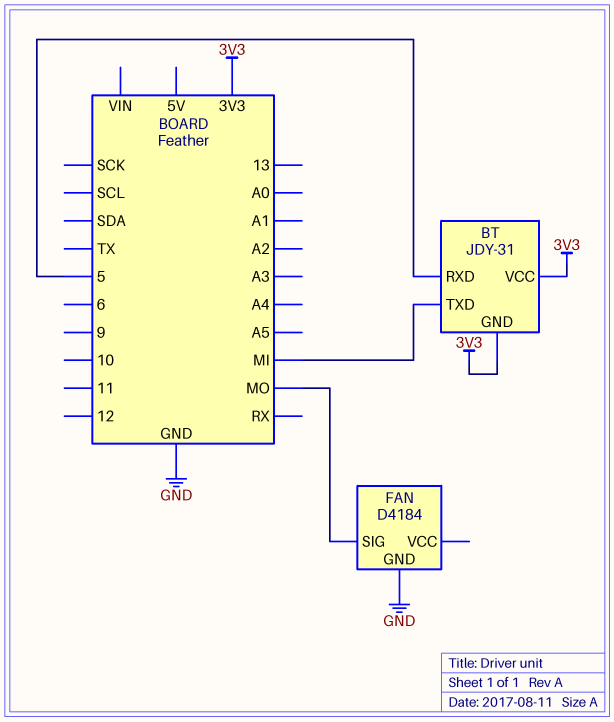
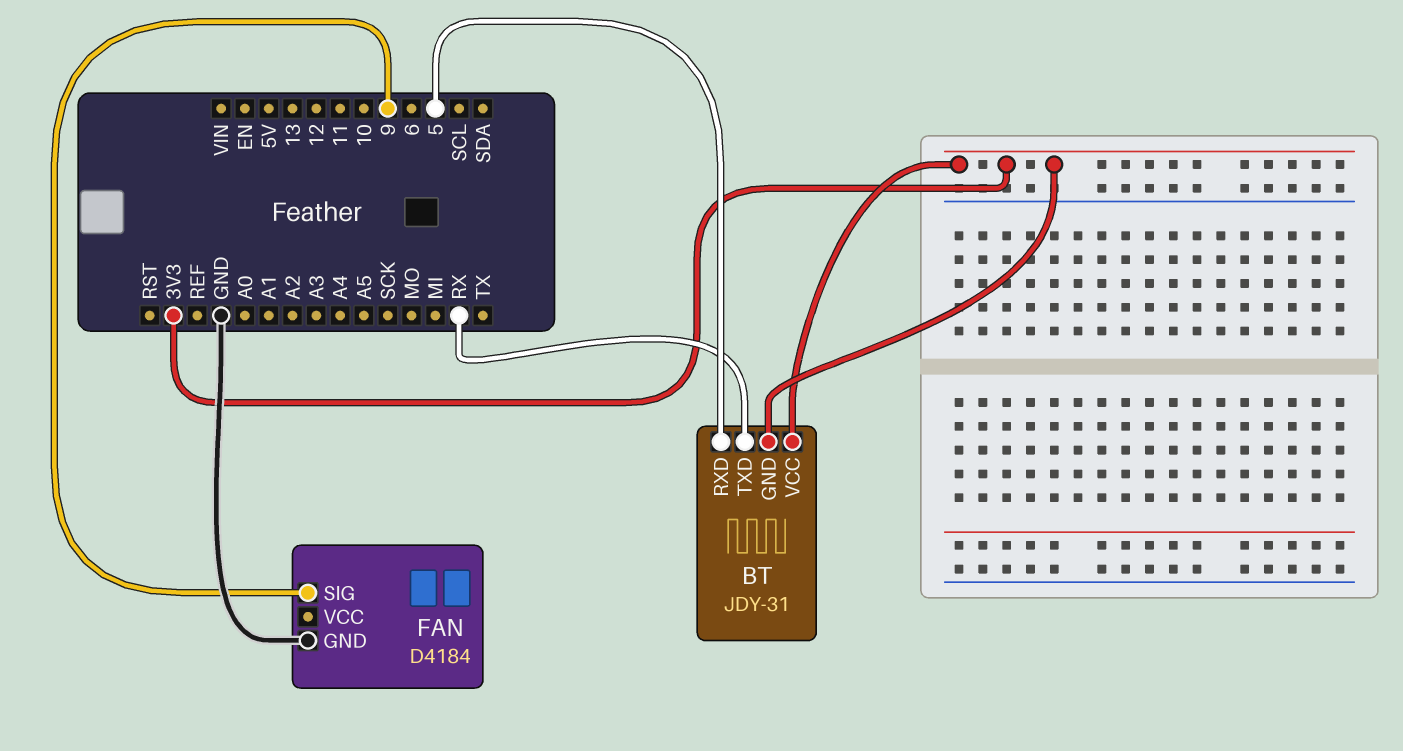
BT pin TXD: MI -> RX
FAN pin SIG: MO -> 9

